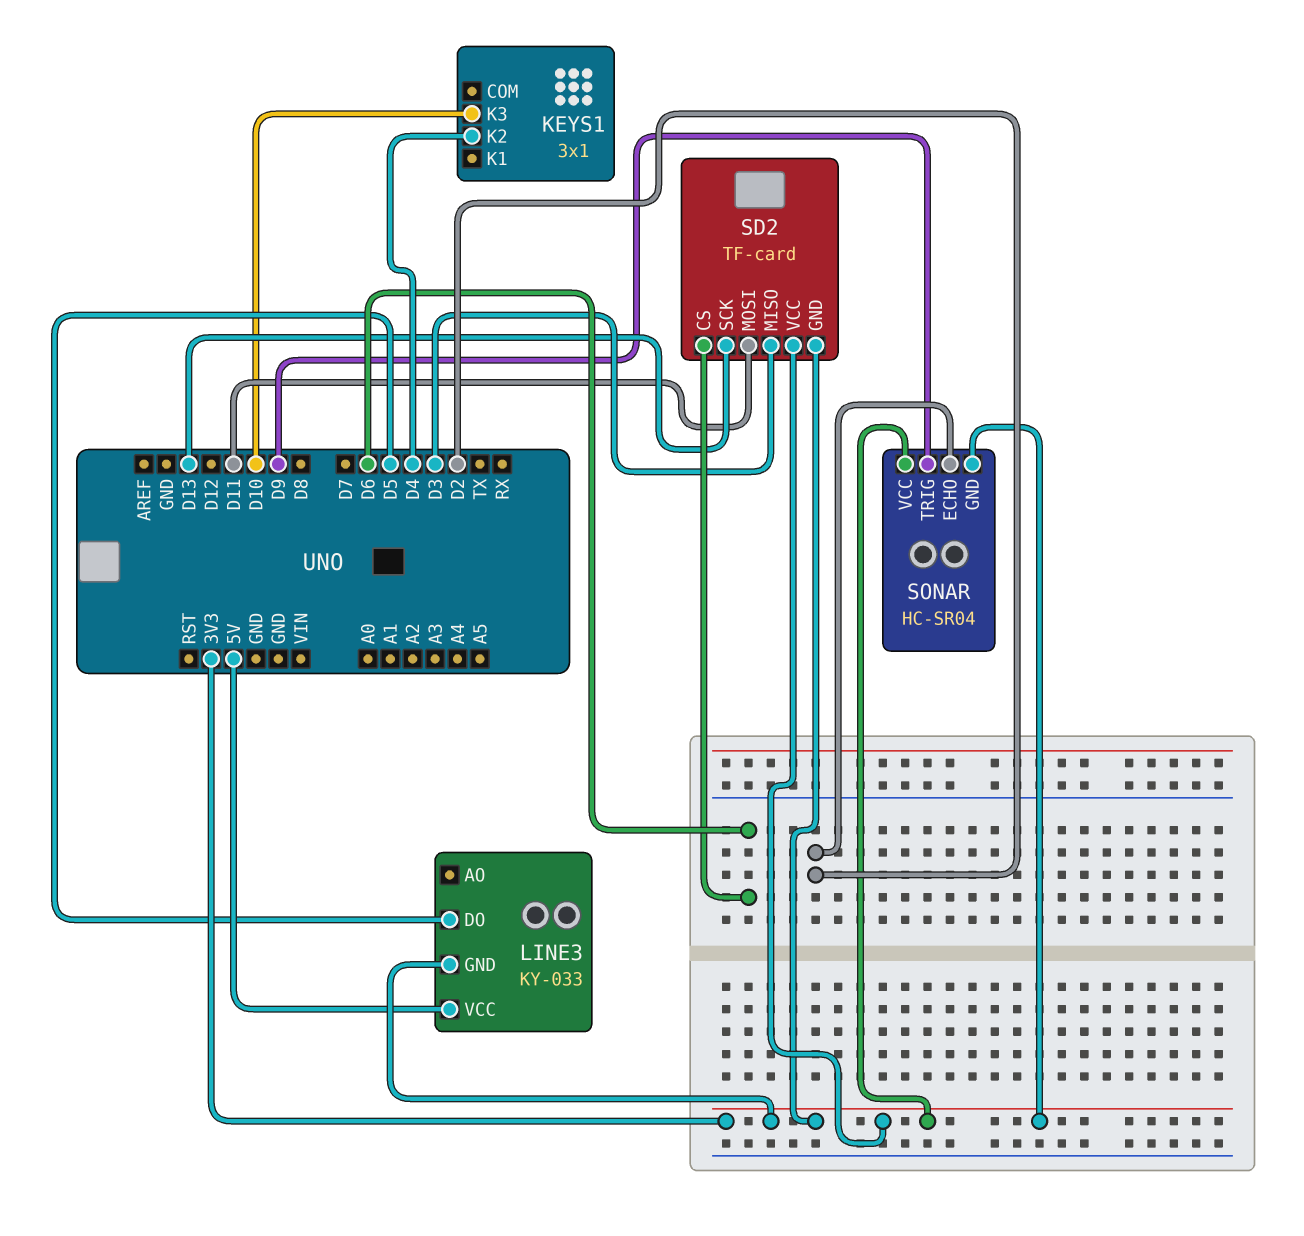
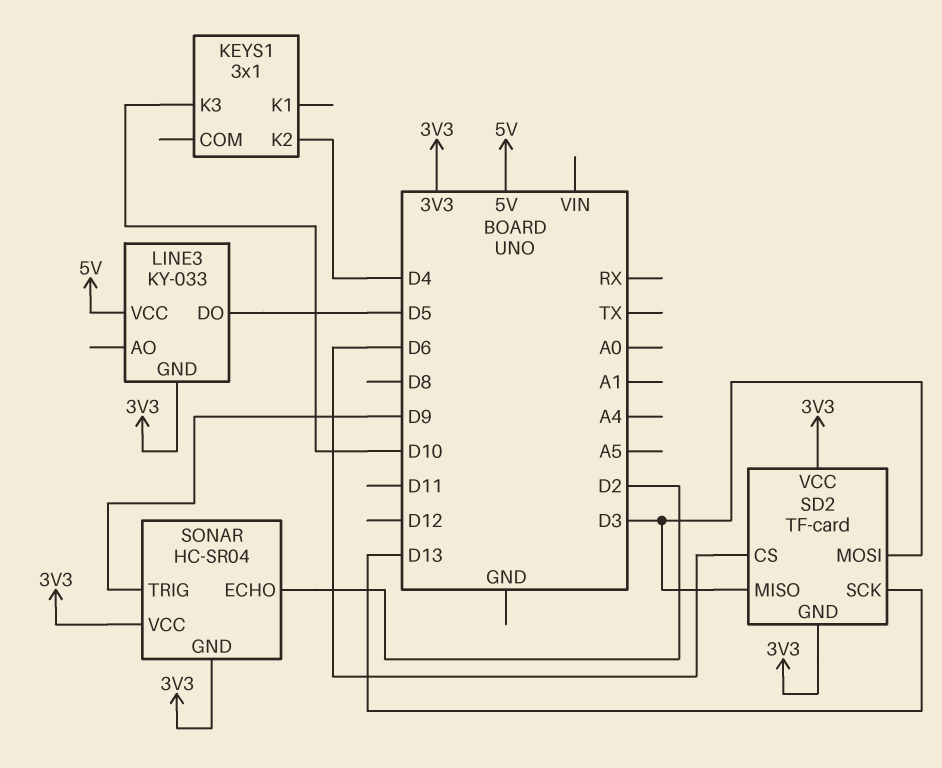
SD2 pin MOSI: D11 -> D3

